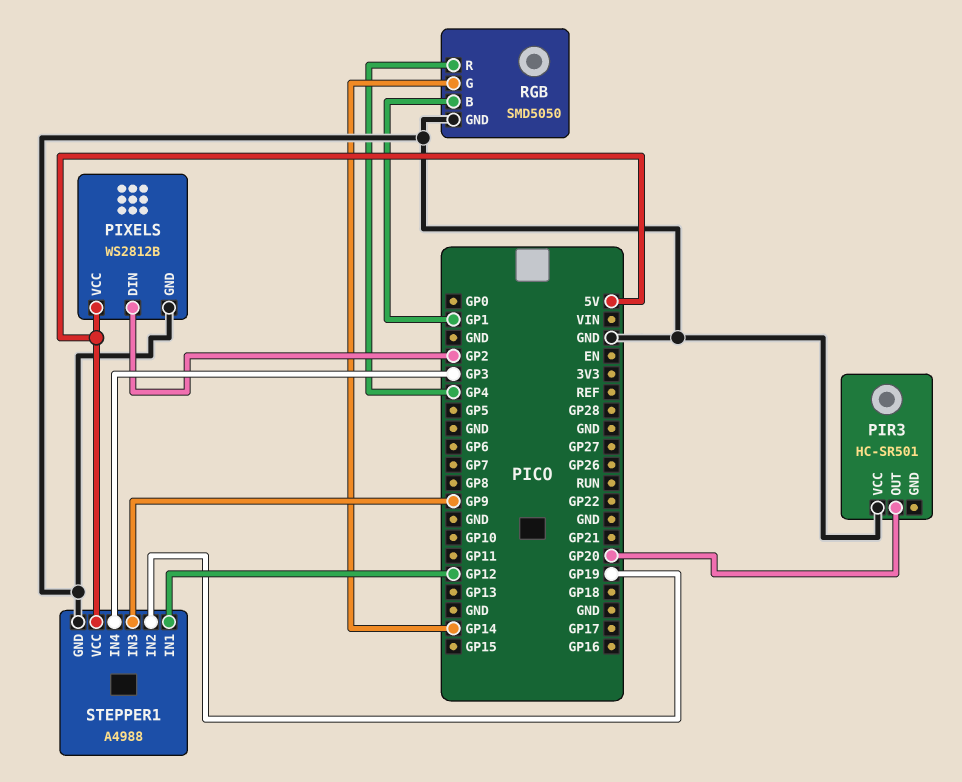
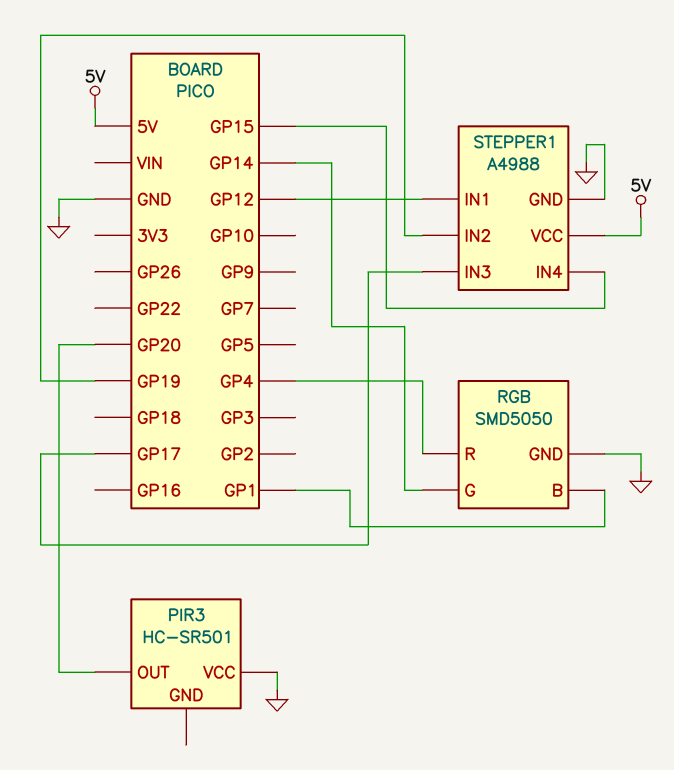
PIXELS: WS2812B -> none
PIXELS pin DIN: GP2 -> none
PIXELS pin GND: GND -> none
PIXELS pin VCC: 5V -> none
STEPPER1 pin IN3: GP9 -> GP17
STEPPER1 pin IN4: GP3 -> GP15

